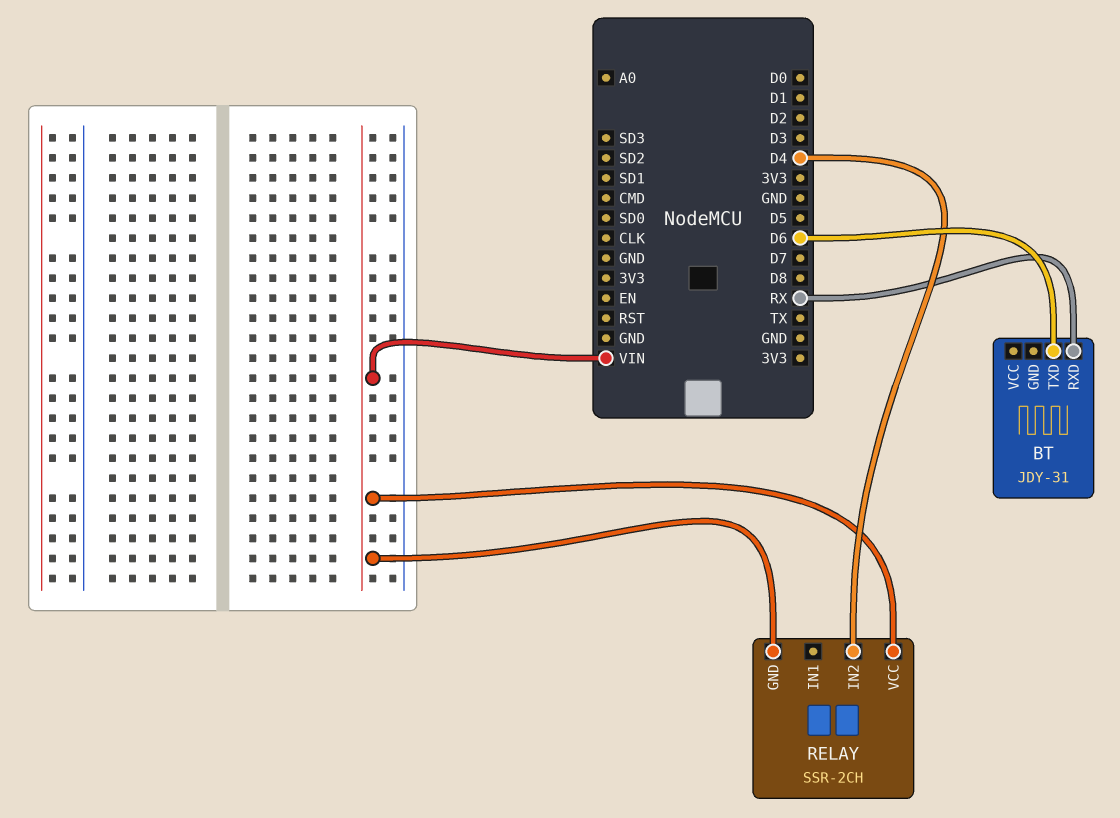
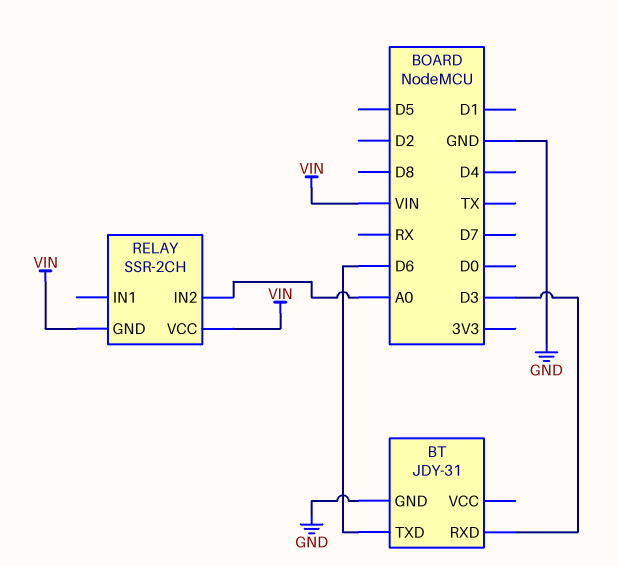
BT pin GND: none -> GND
BT pin RXD: RX -> D3
RELAY pin IN2: D4 -> A0

